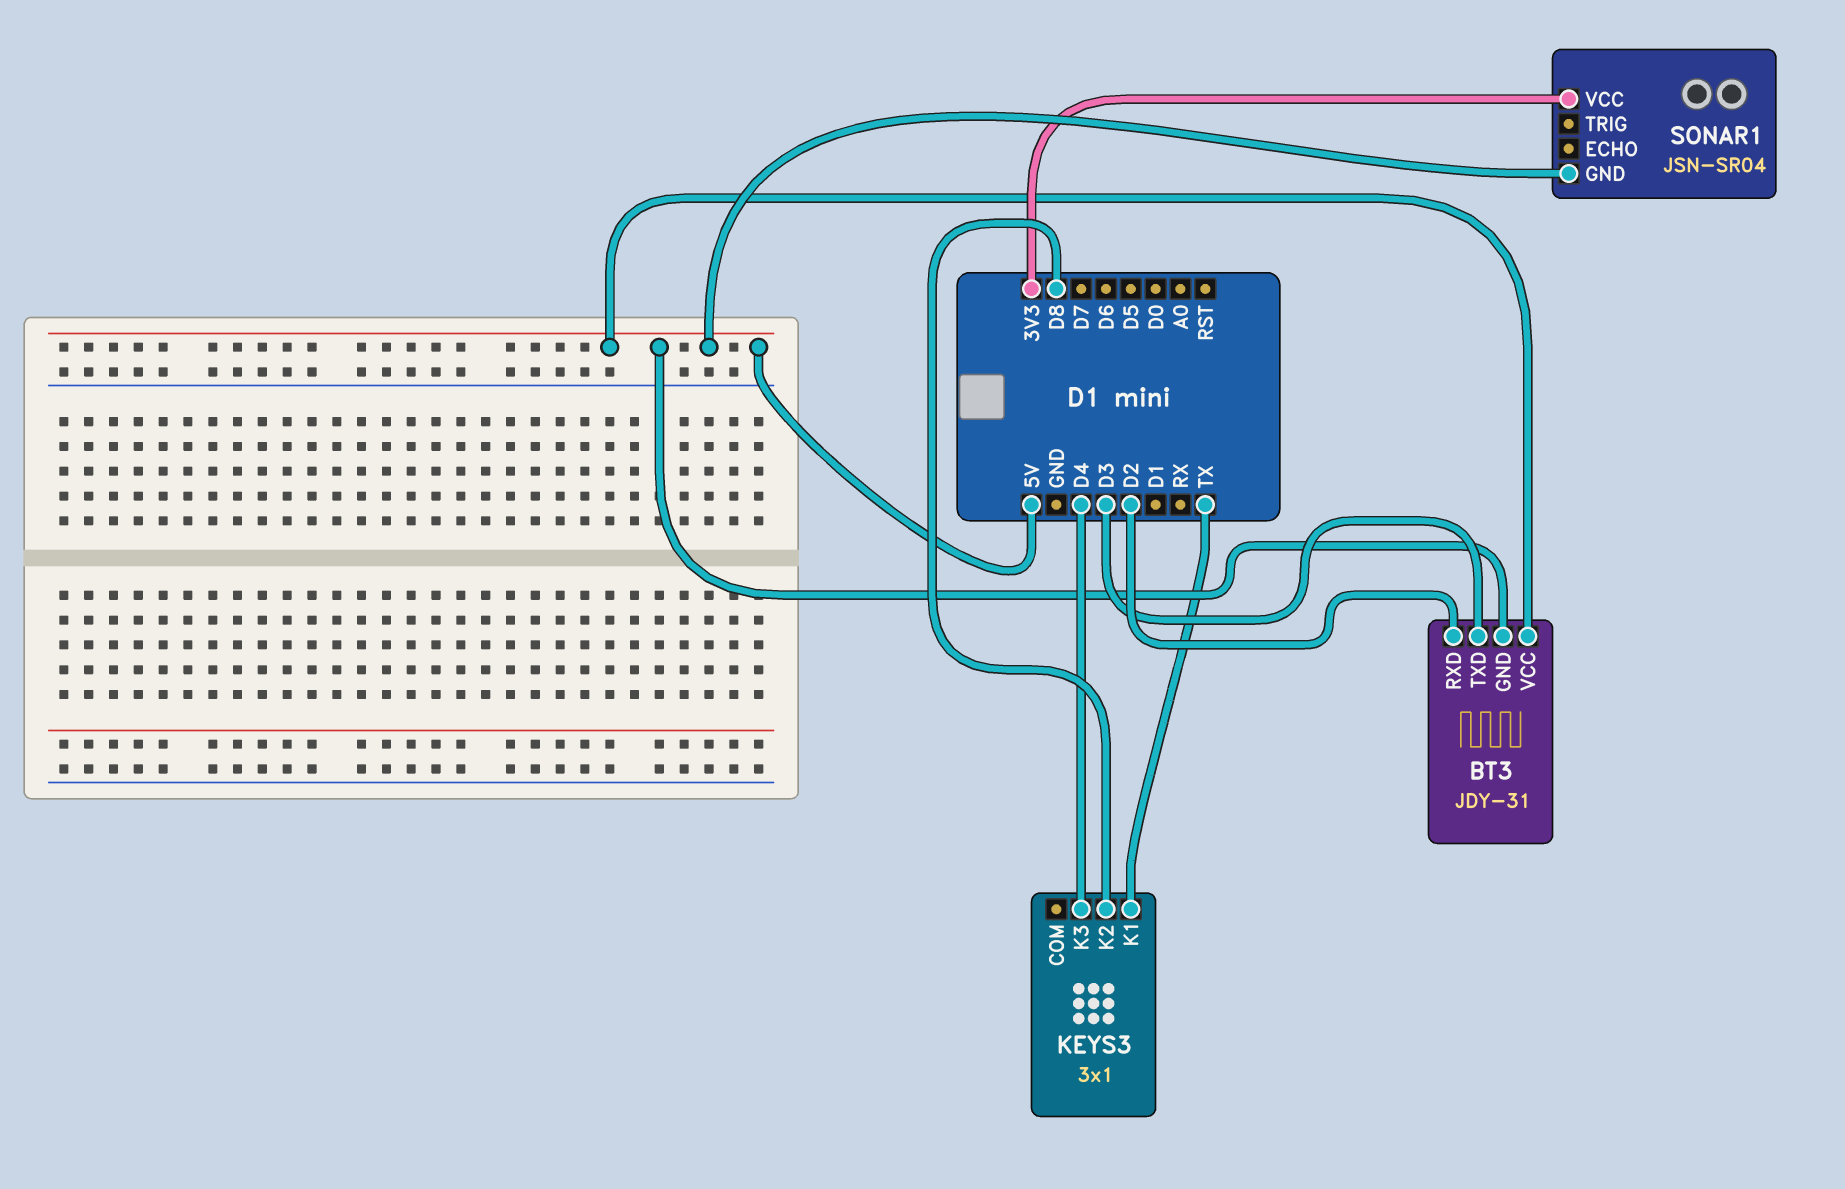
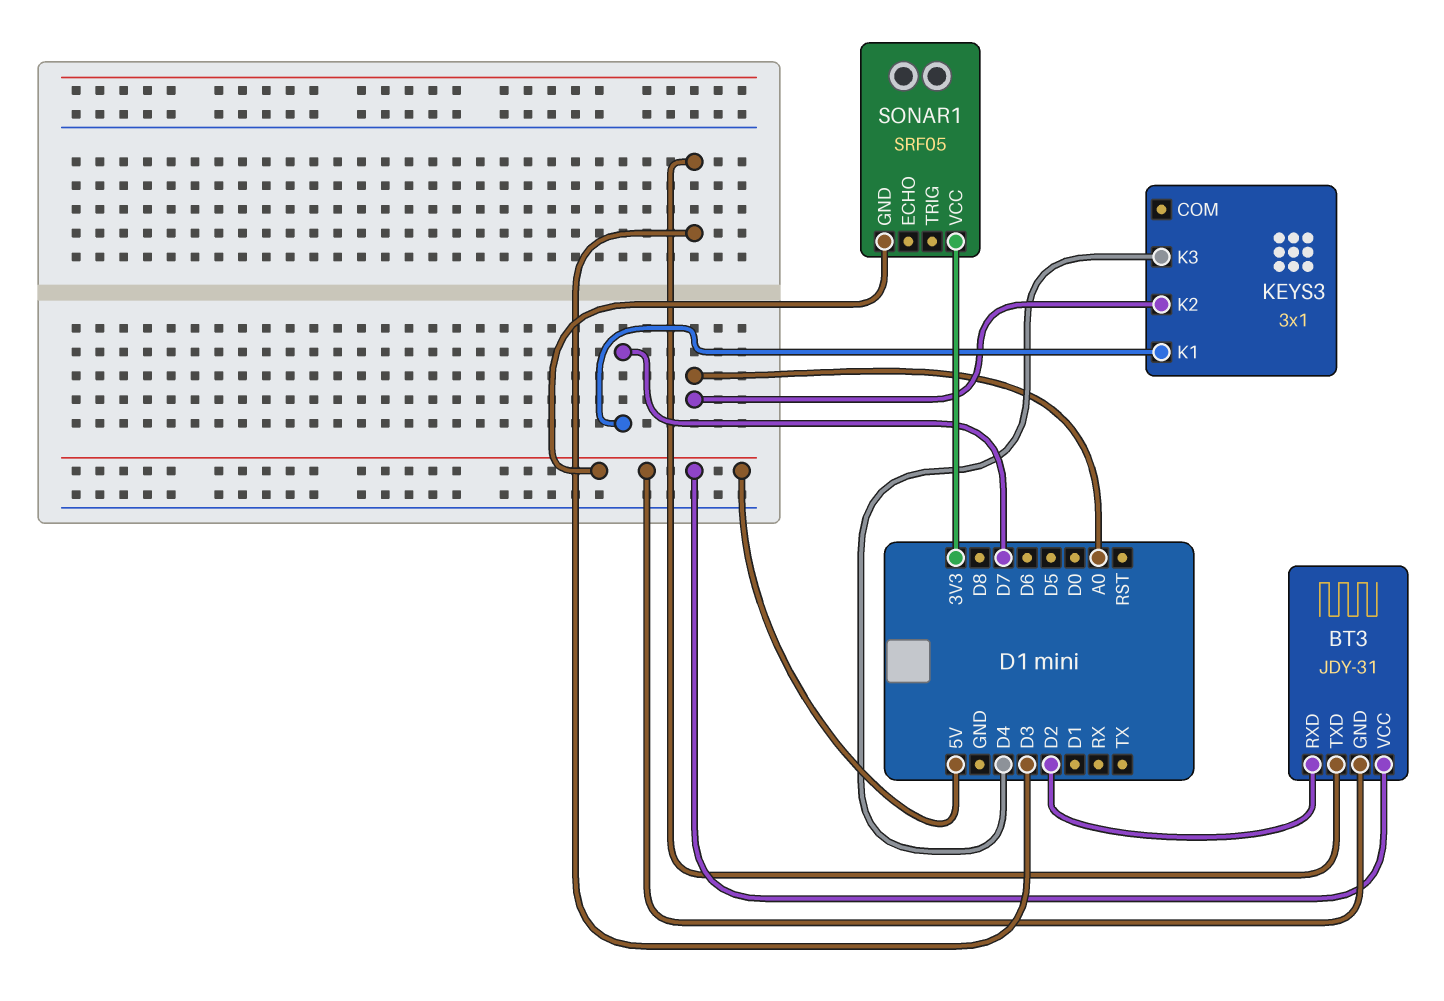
KEYS3 pin K1: TX -> D7
KEYS3 pin K2: D8 -> A0
SONAR1: JSN-SR04 -> SRF05

